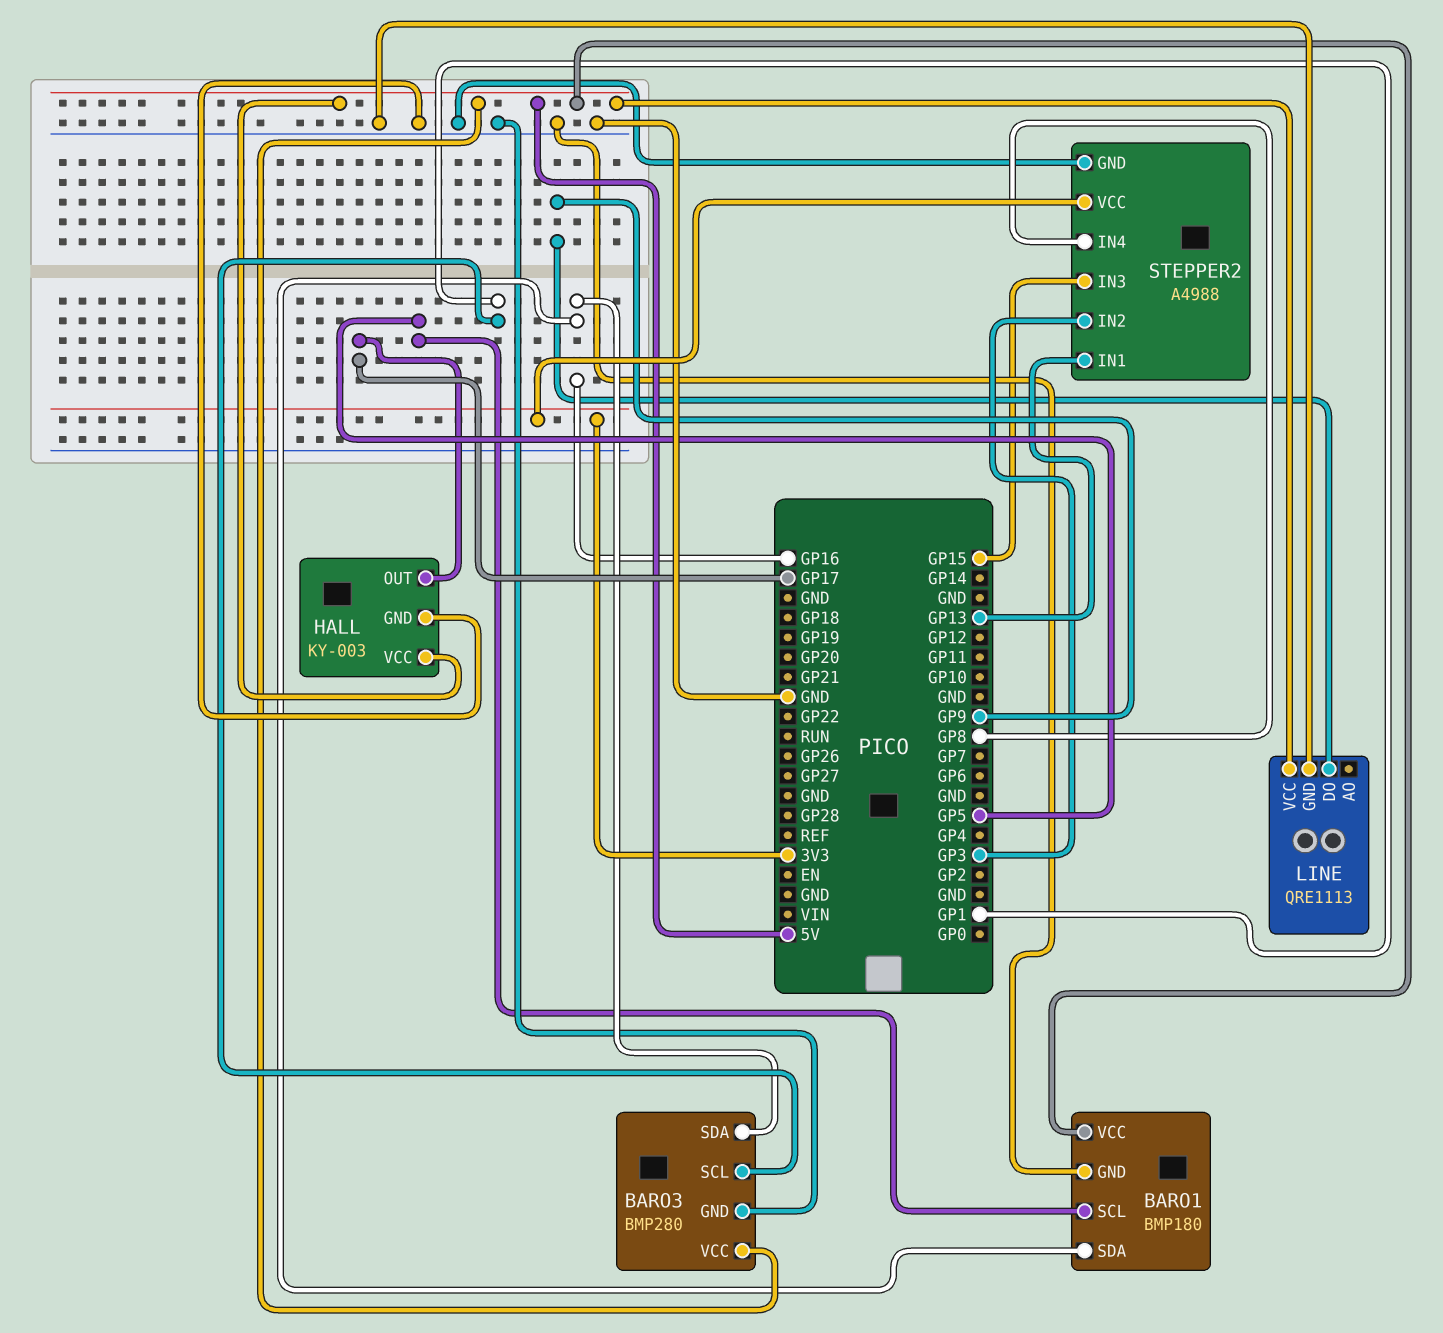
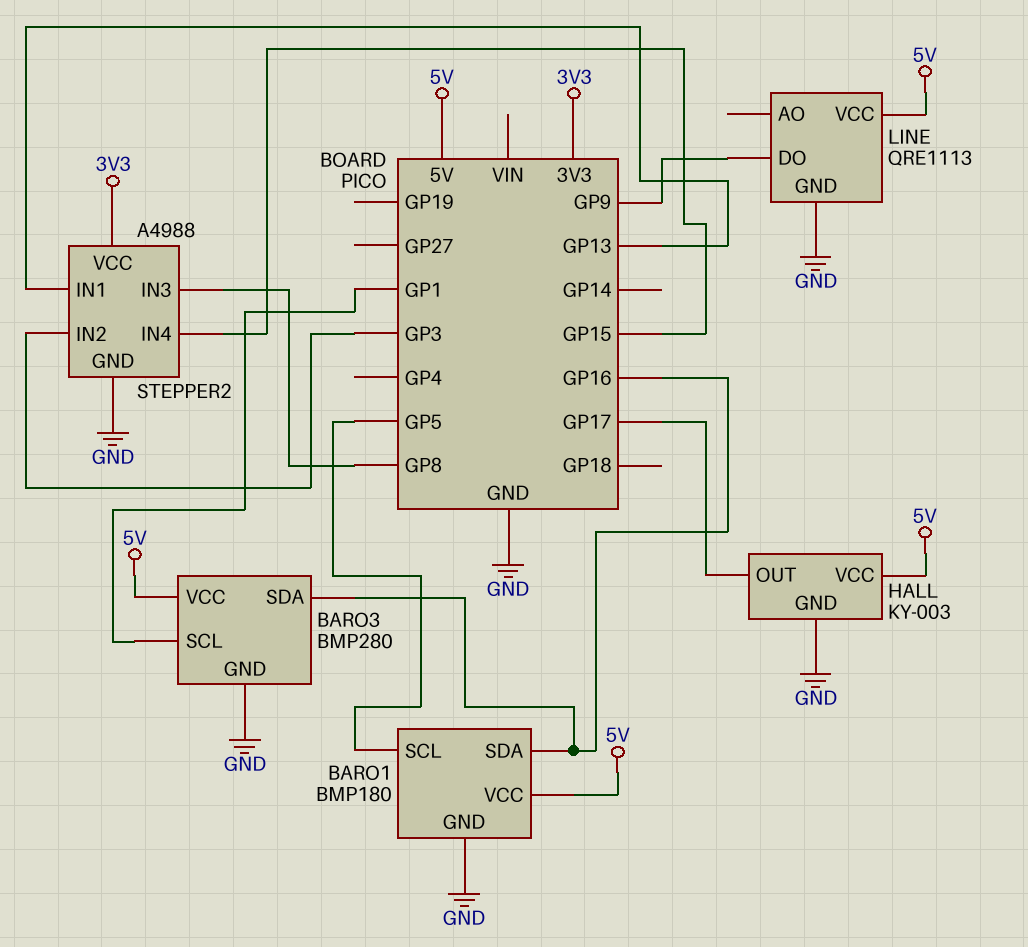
STEPPER2 pin IN3: GP15 -> GP8
STEPPER2 pin IN4: GP8 -> GP15

